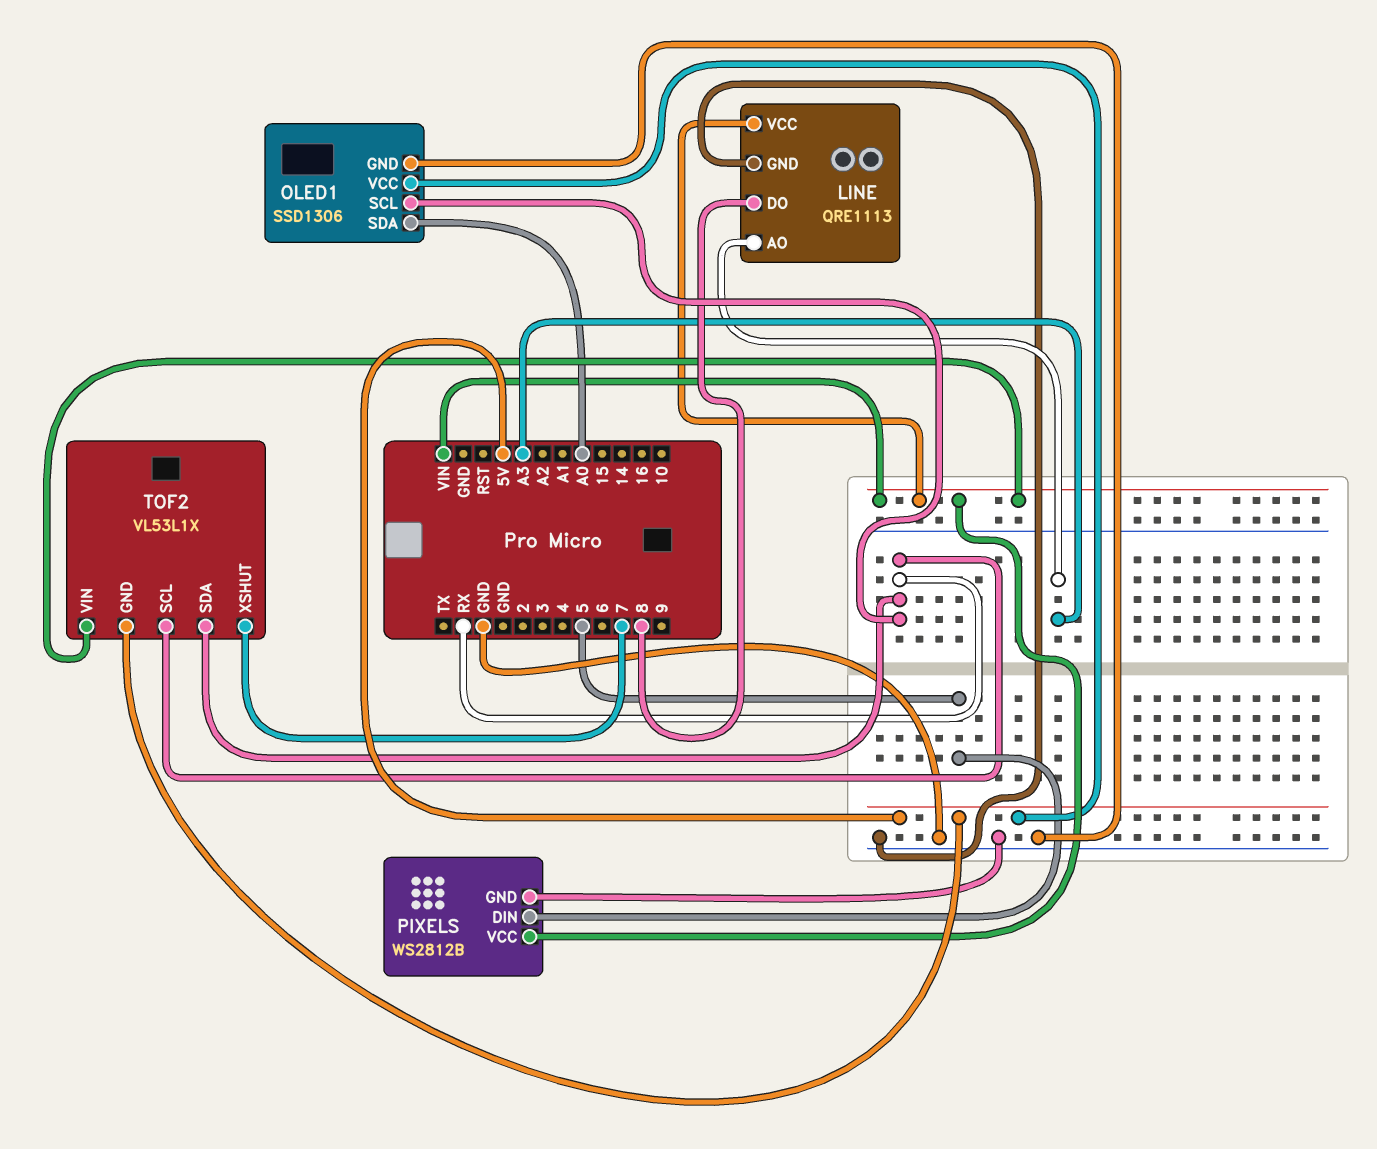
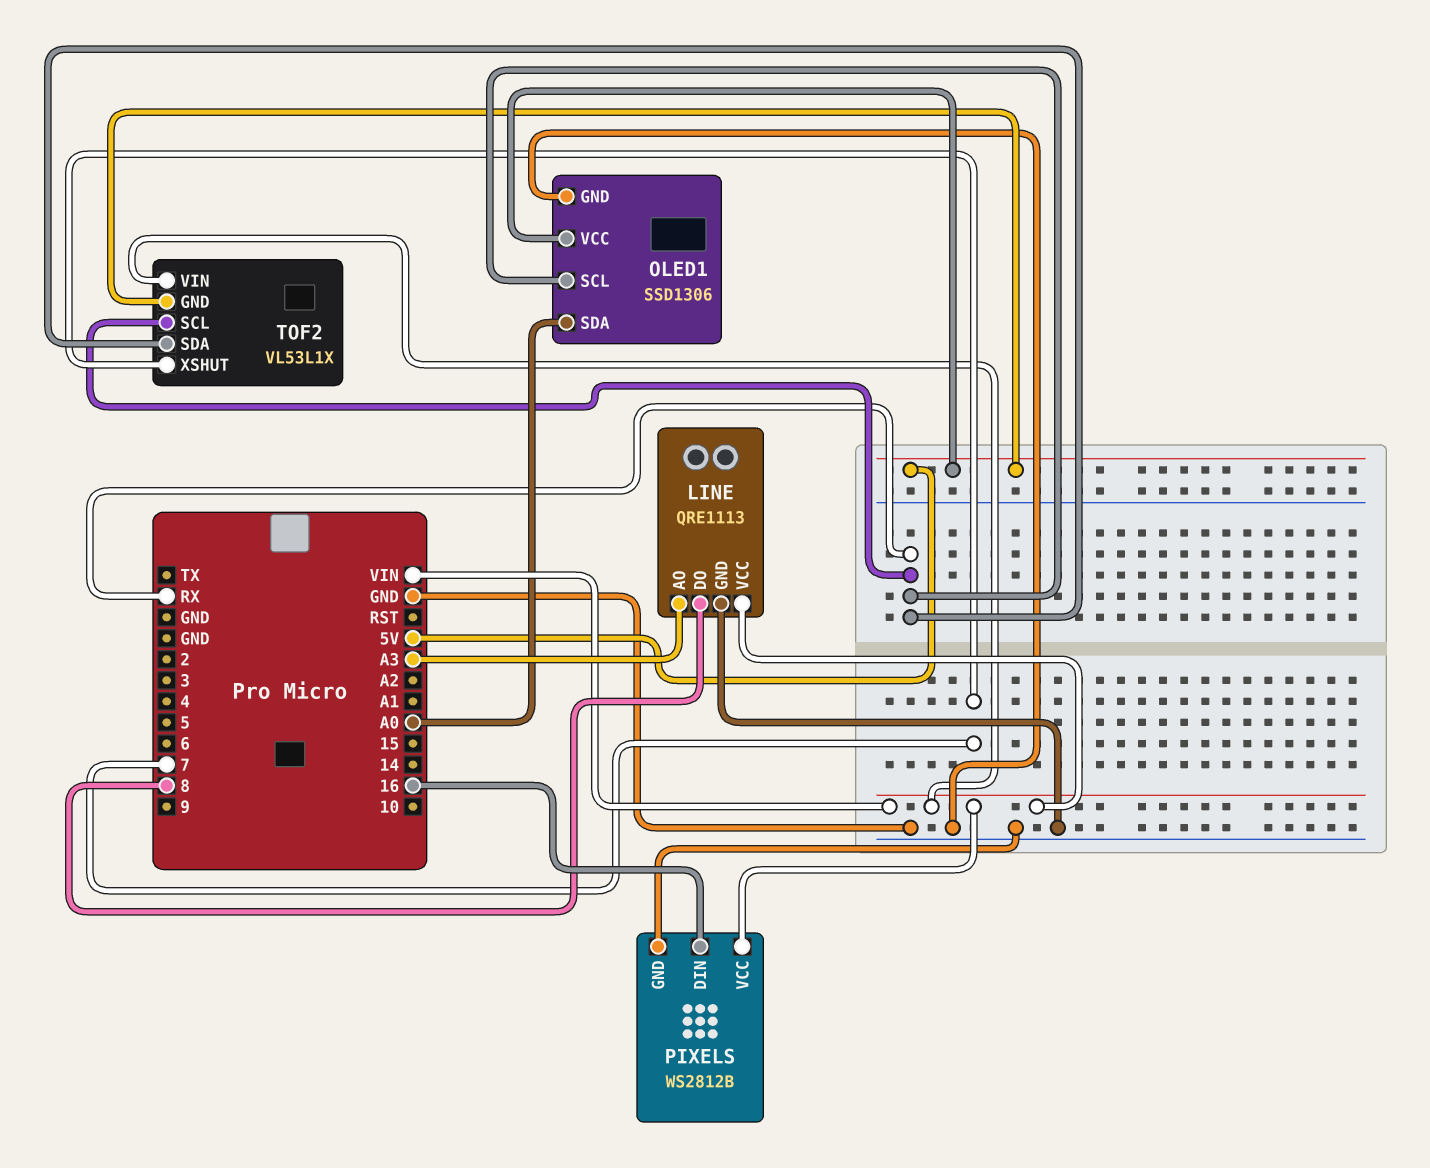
PIXELS pin DIN: 5 -> 16

